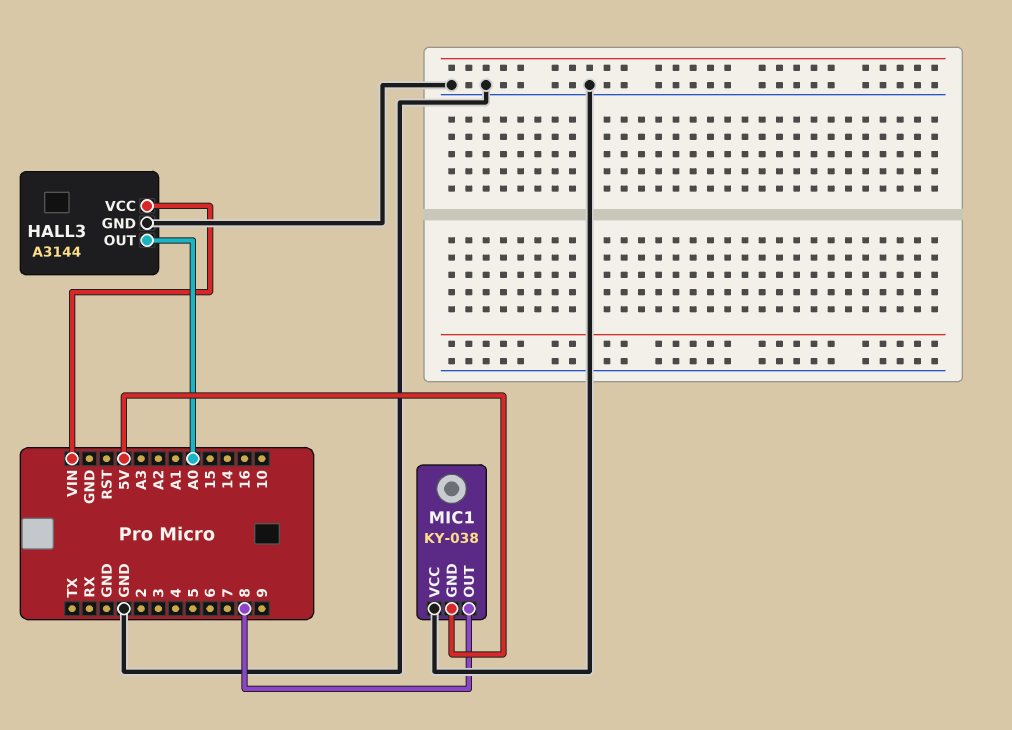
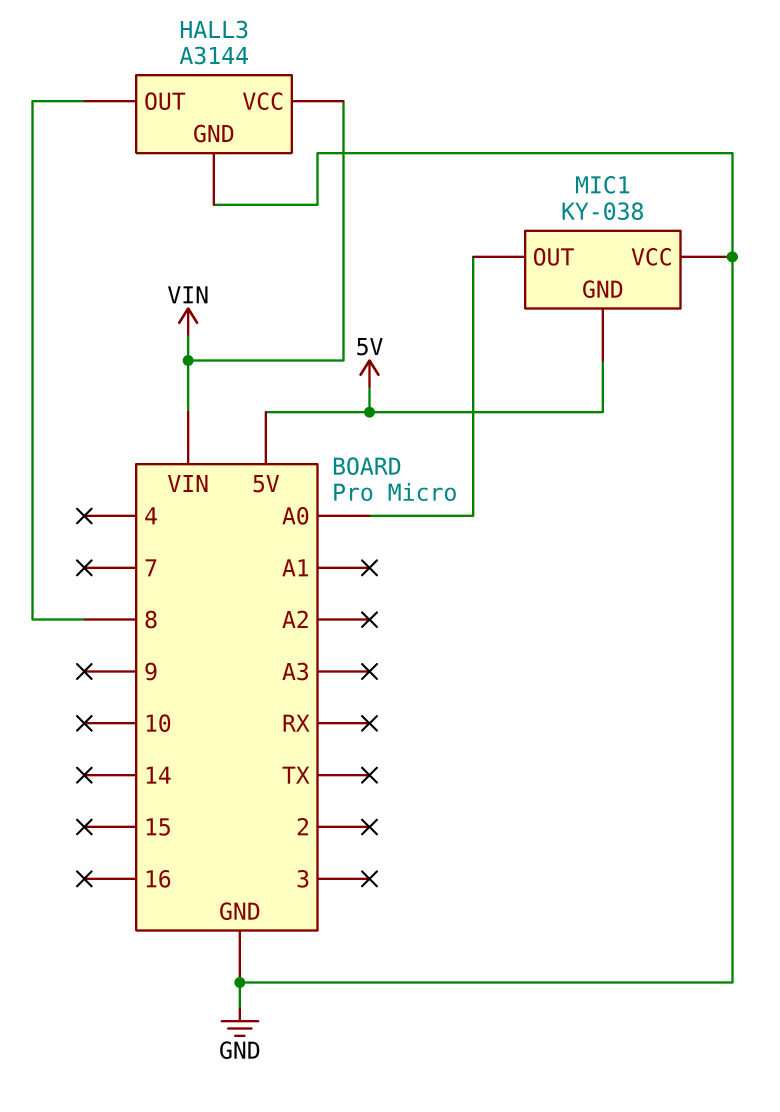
HALL3 pin OUT: A0 -> 8
MIC1 pin OUT: 8 -> A0

